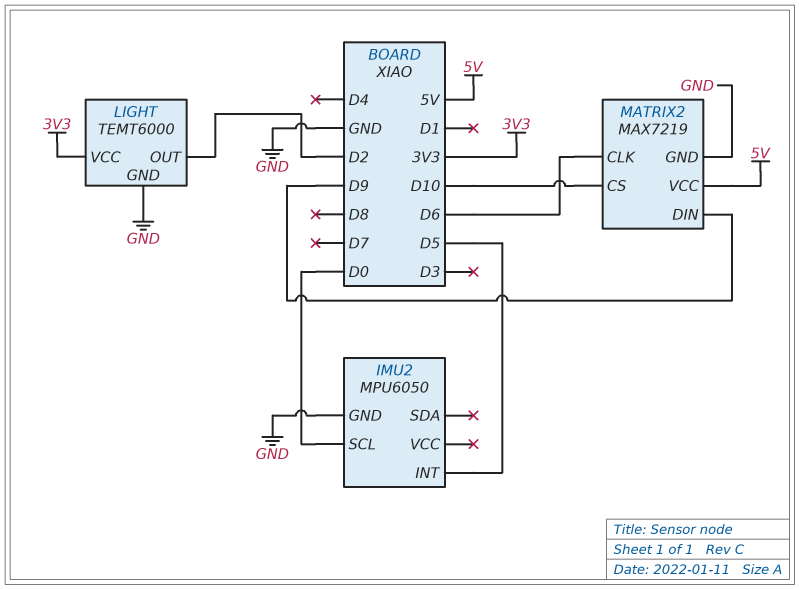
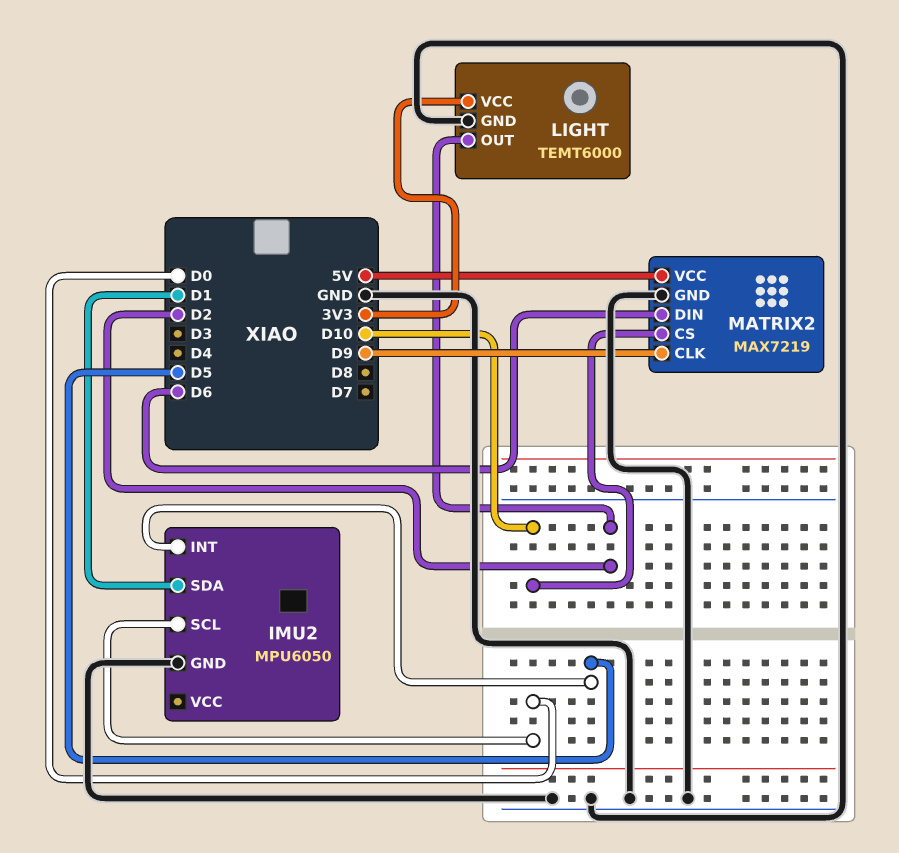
IMU2 pin SDA: none -> D1
MATRIX2 pin CLK: D6 -> D9
MATRIX2 pin DIN: D9 -> D6

